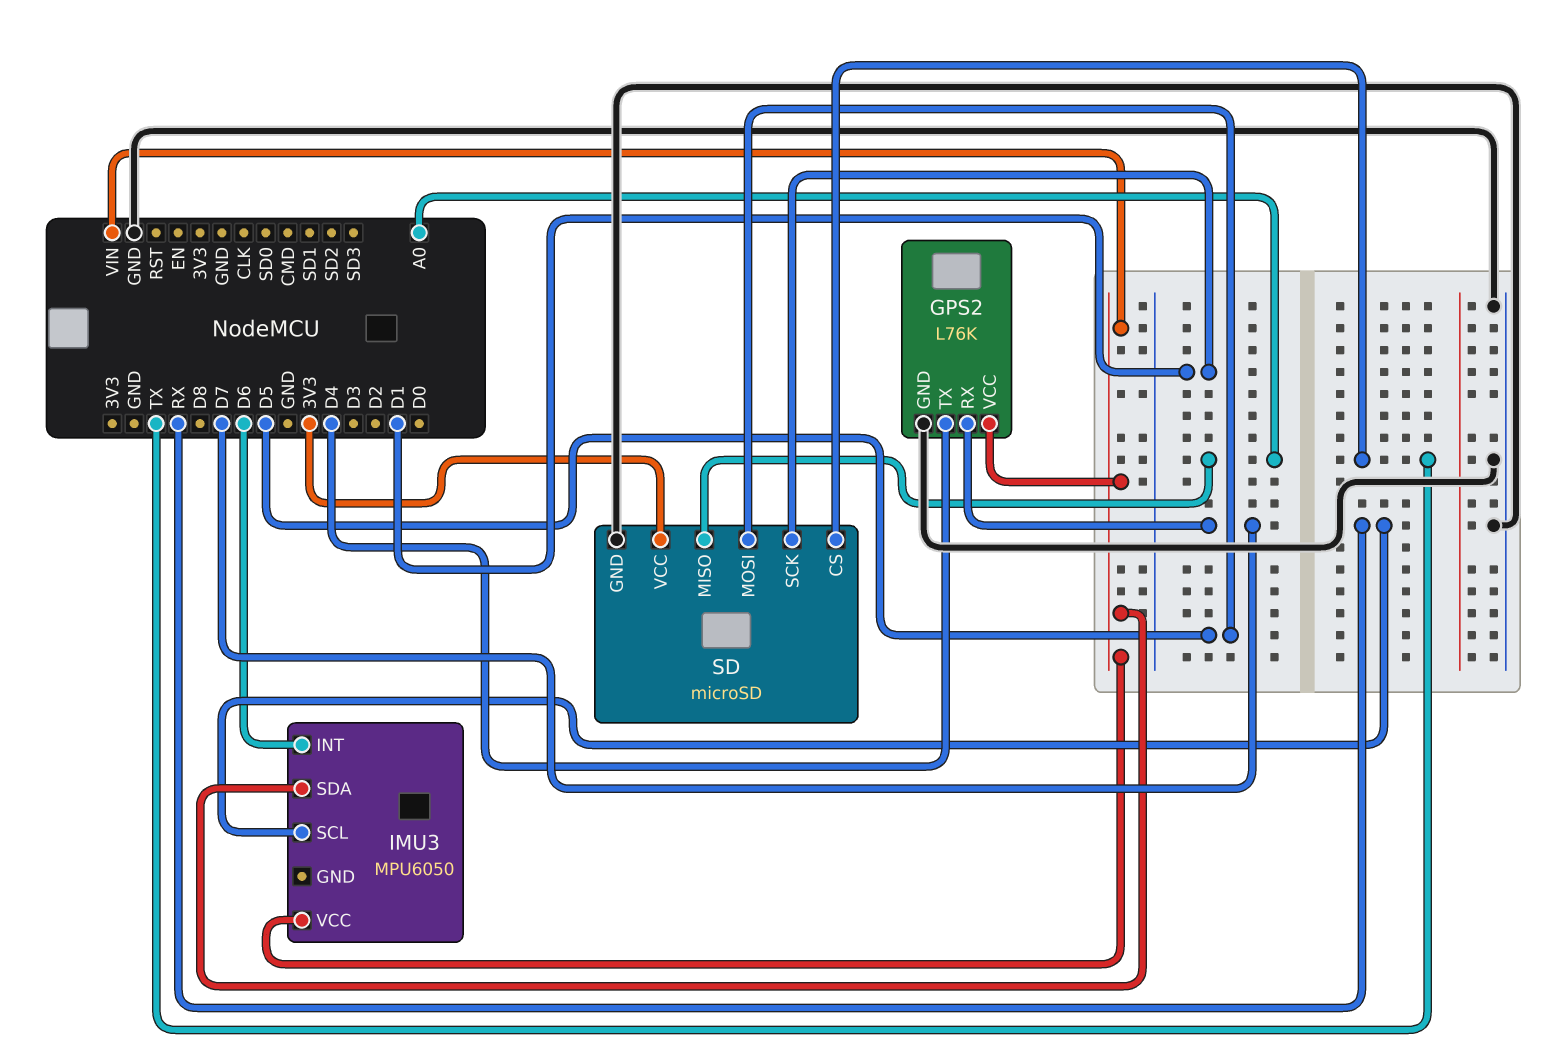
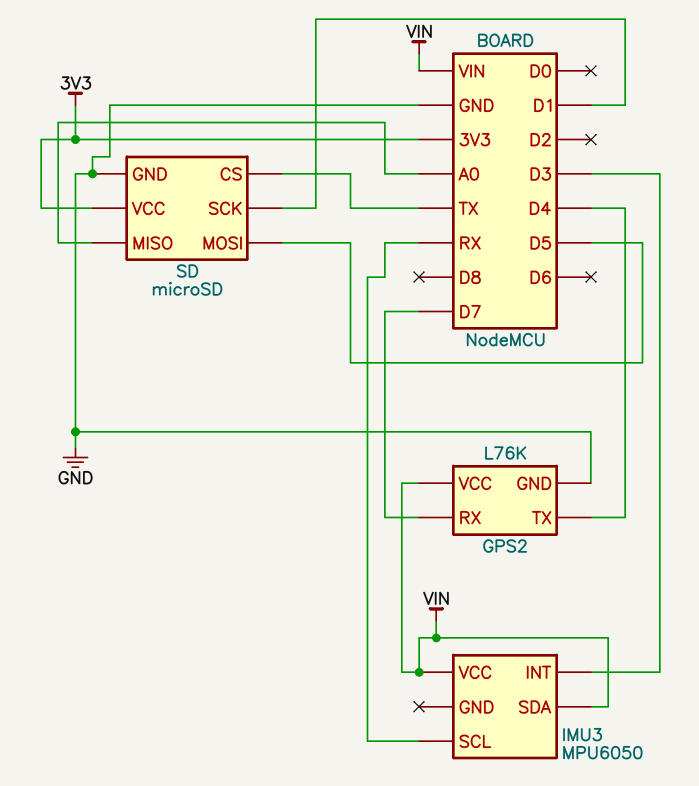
IMU3 pin INT: D6 -> D3

